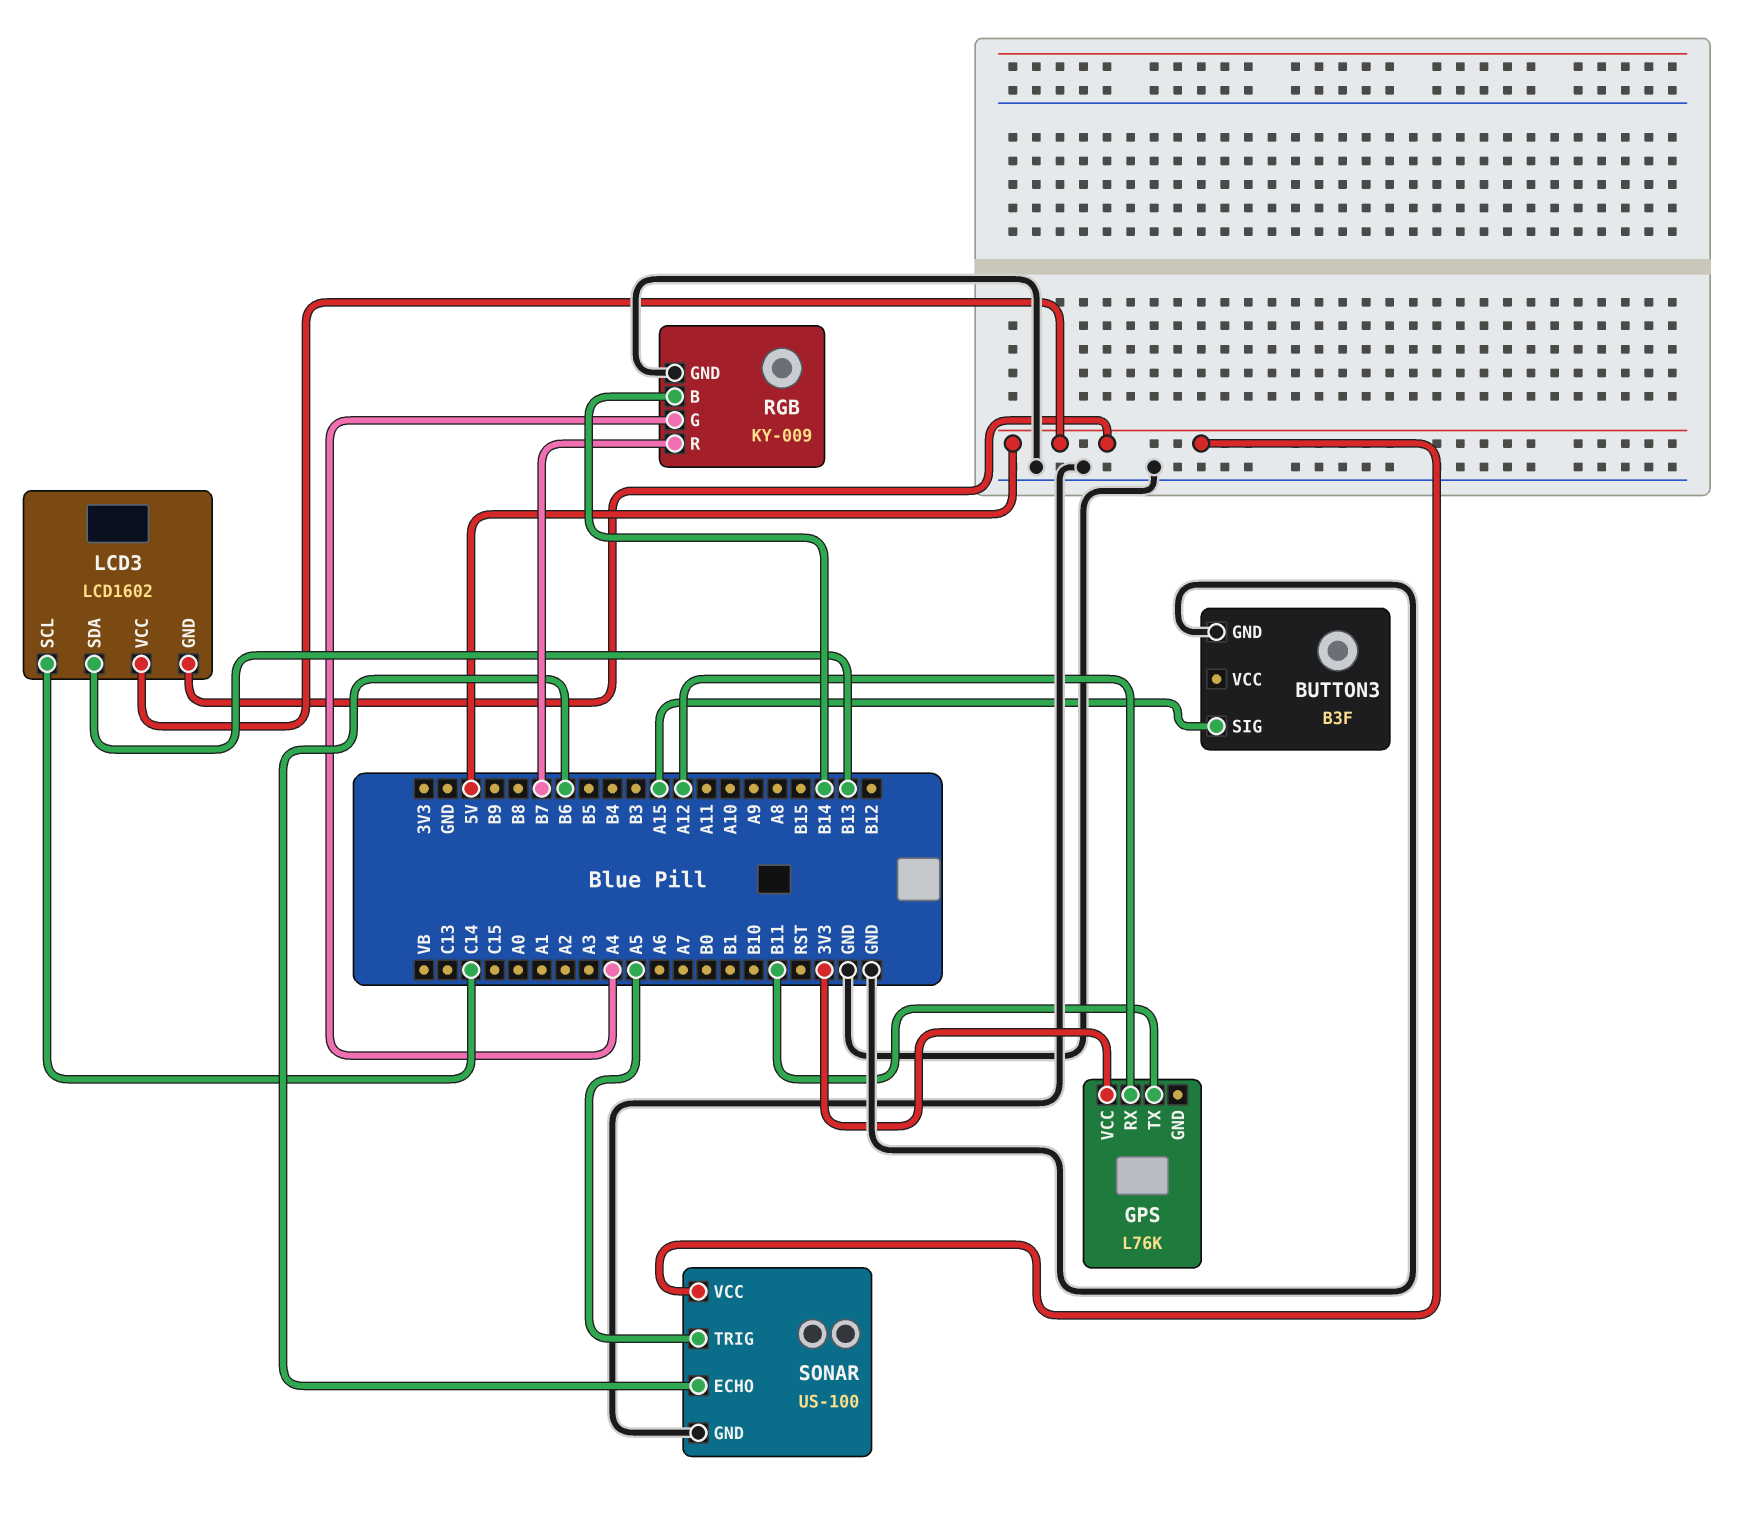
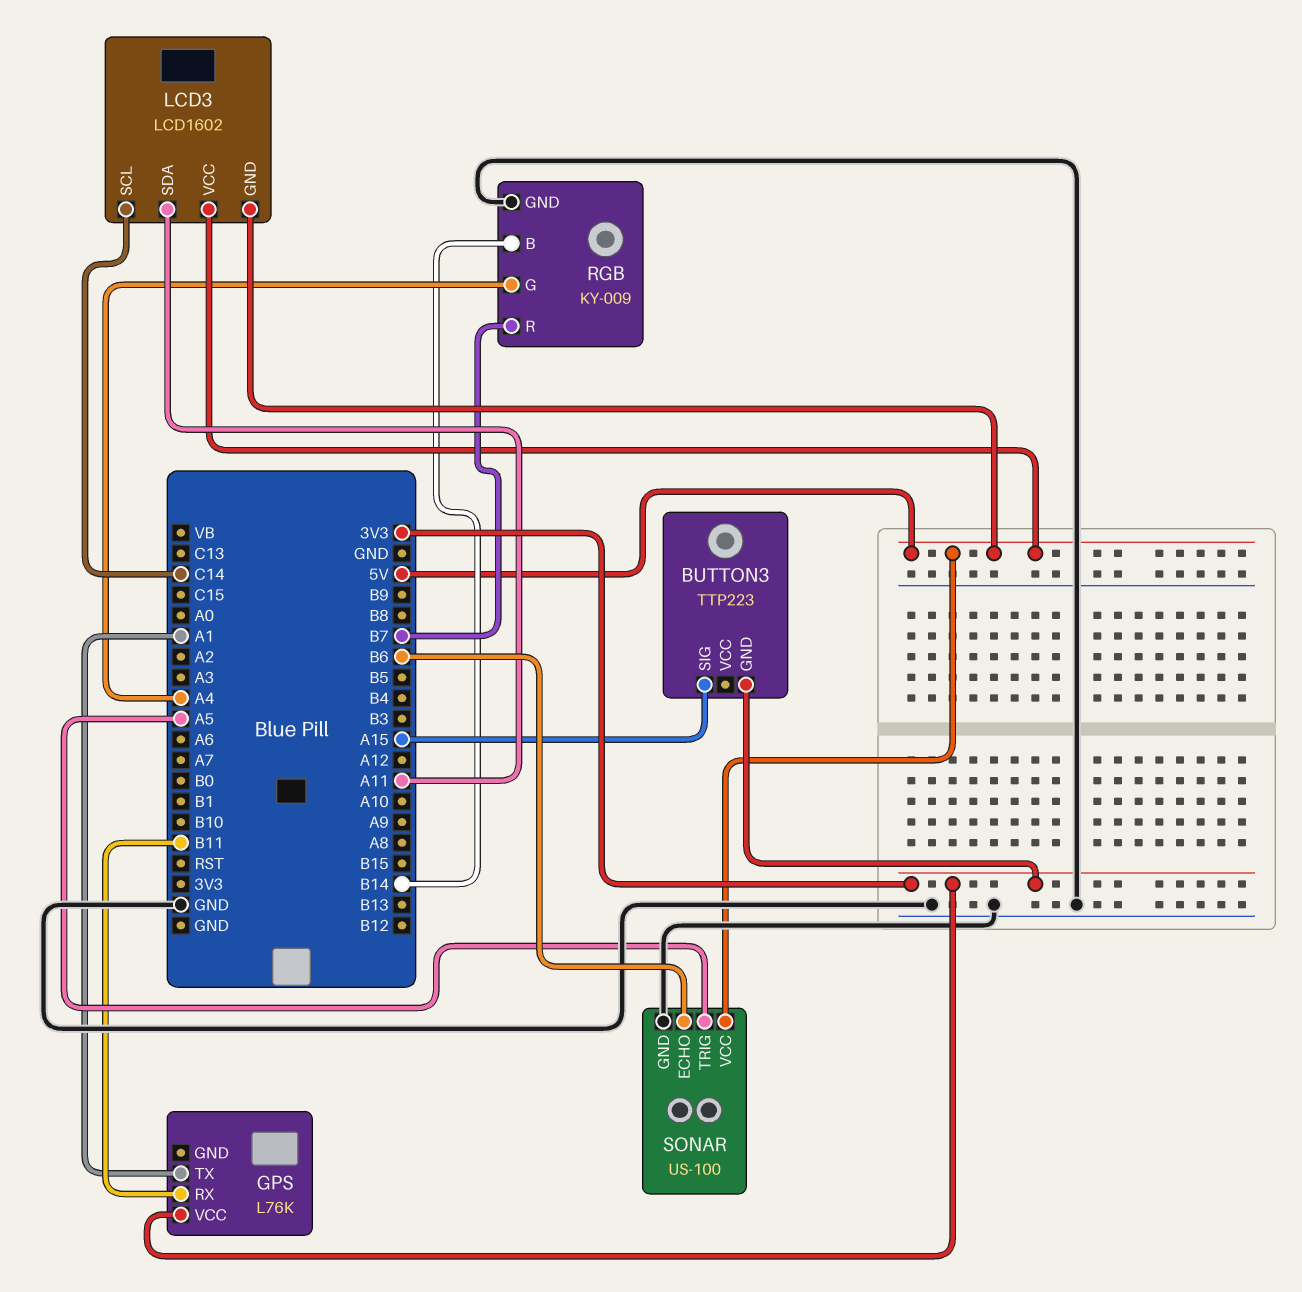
BUTTON3: B3F -> TTP223
BUTTON3 pin GND: GND -> 3V3
GPS pin RX: A12 -> B11
GPS pin TX: B11 -> A1
LCD3 pin SDA: B13 -> A11

